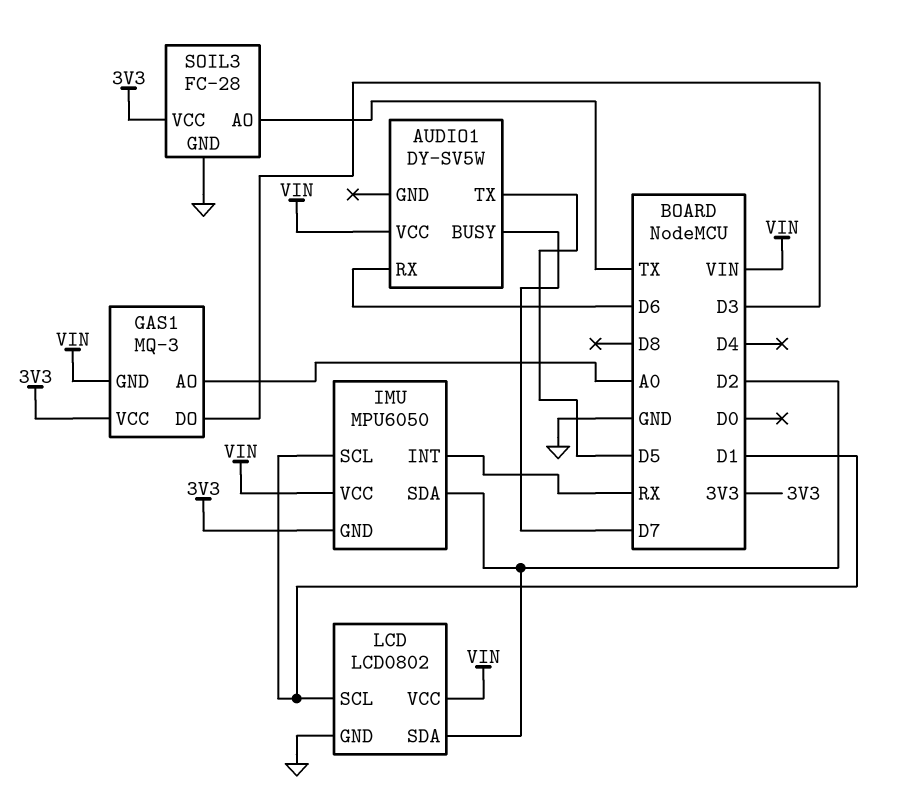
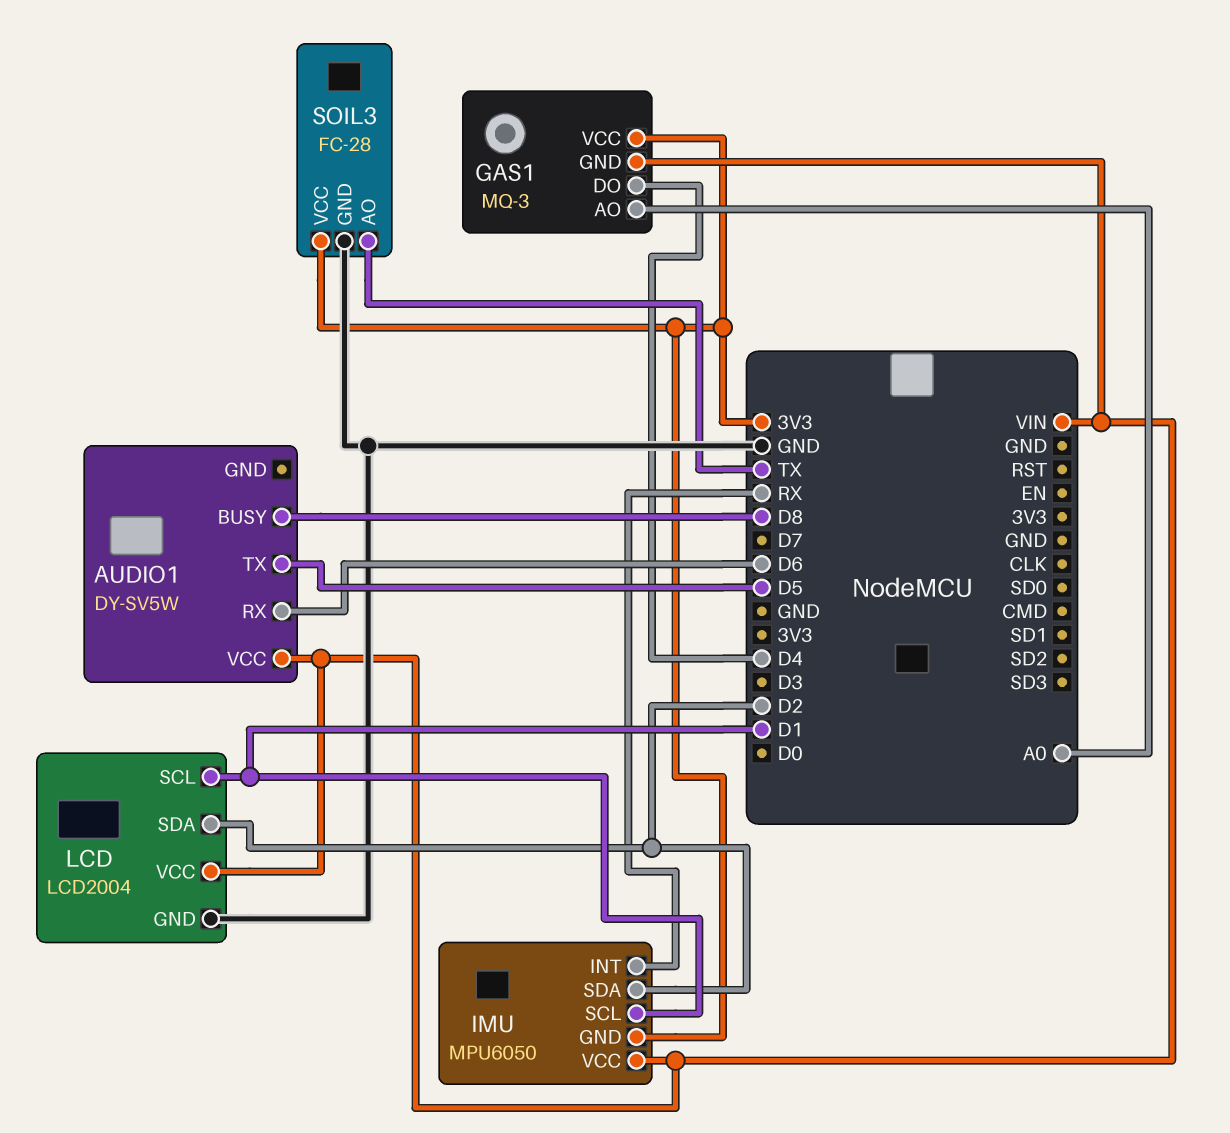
AUDIO1 pin BUSY: D7 -> D8
GAS1 pin DO: D3 -> D4
LCD: LCD0802 -> LCD2004

